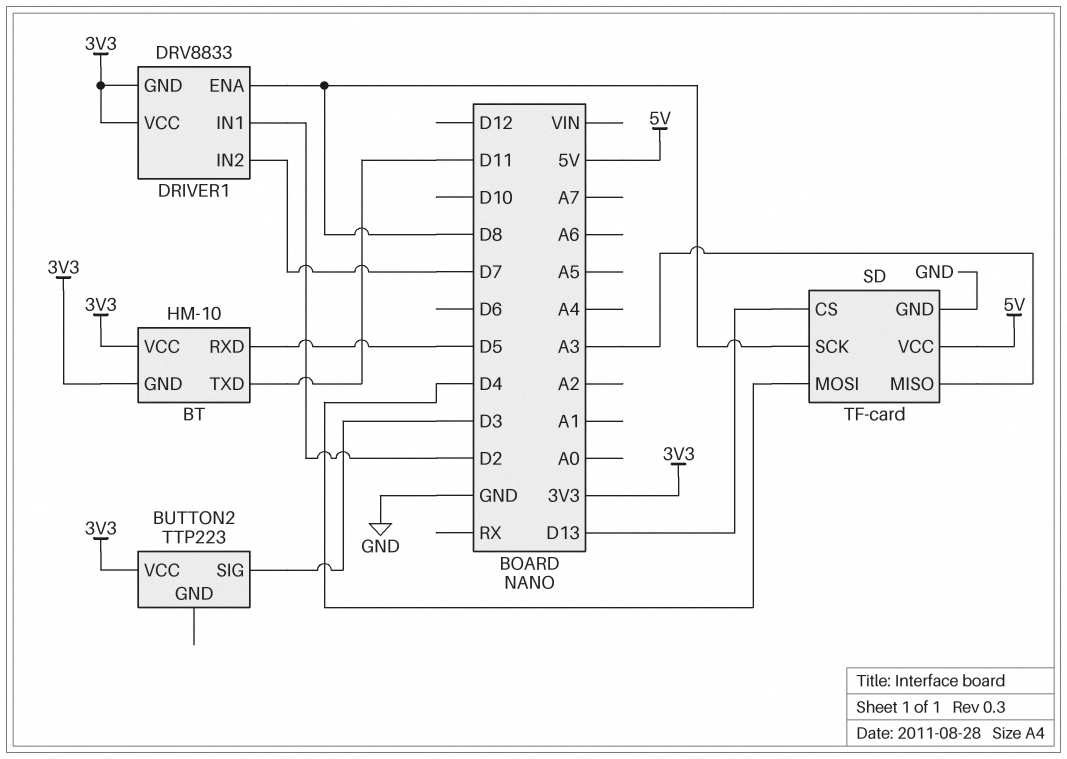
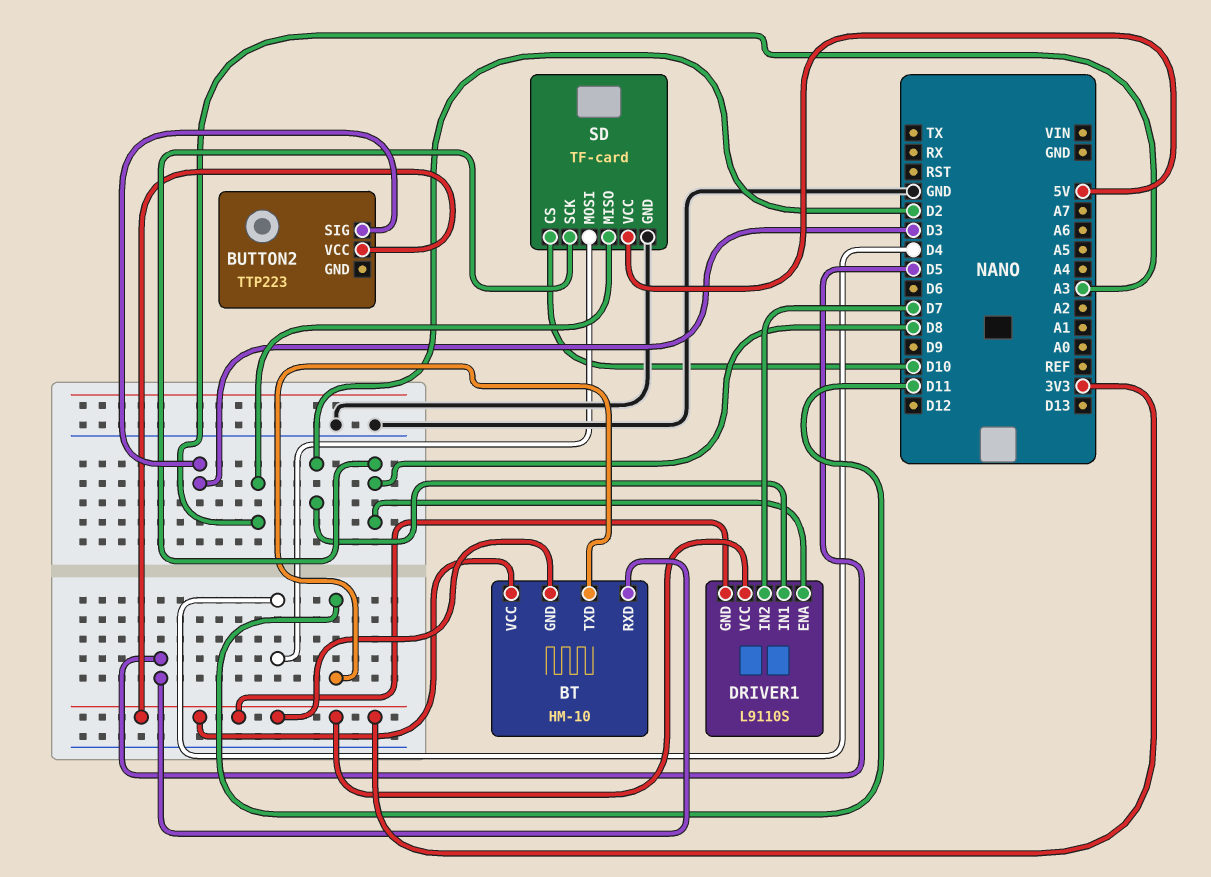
DRIVER1: DRV8833 -> L9110S
SD pin CS: D13 -> D10

